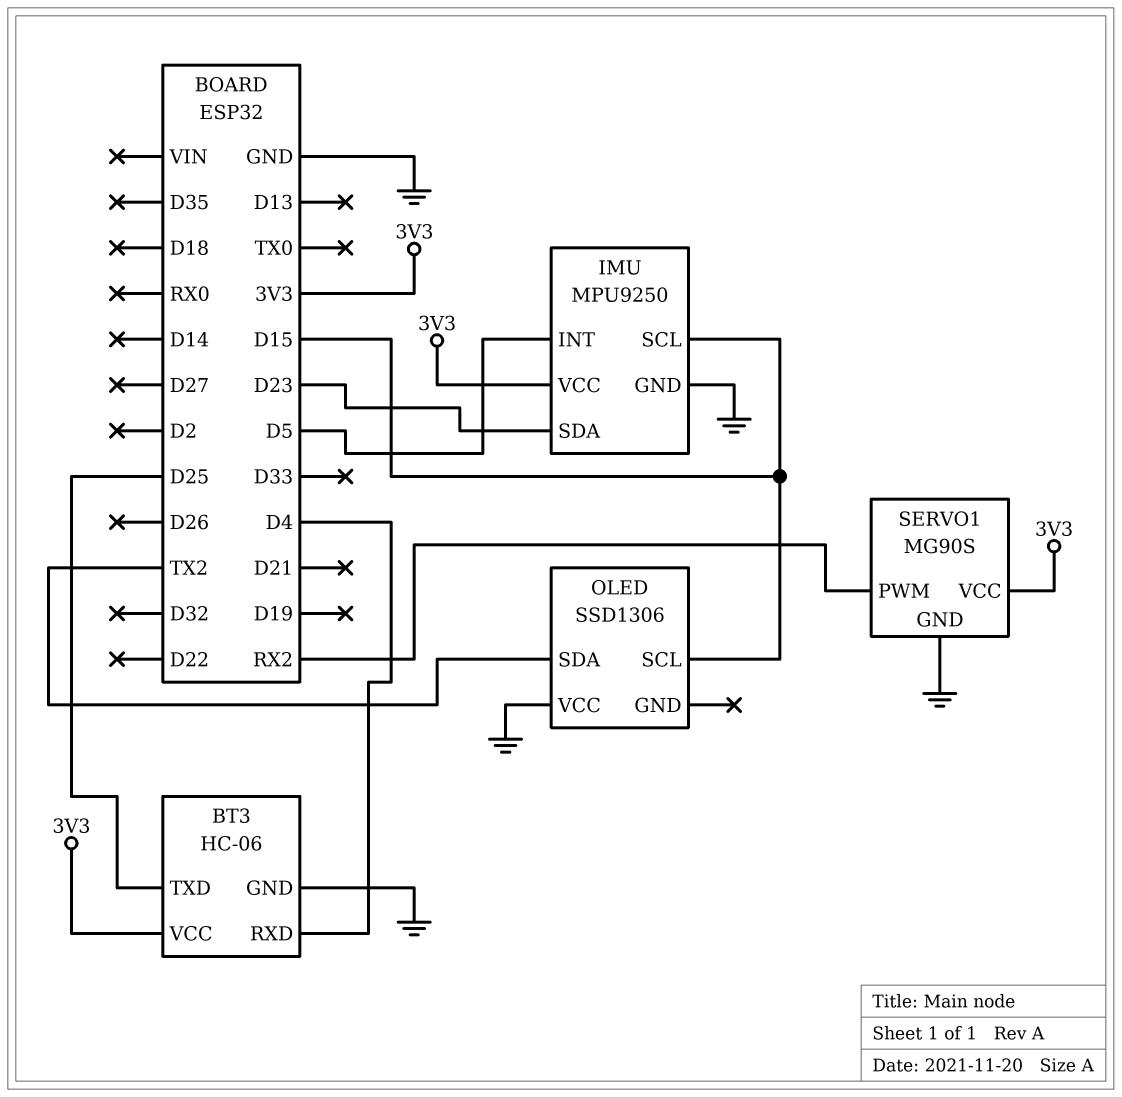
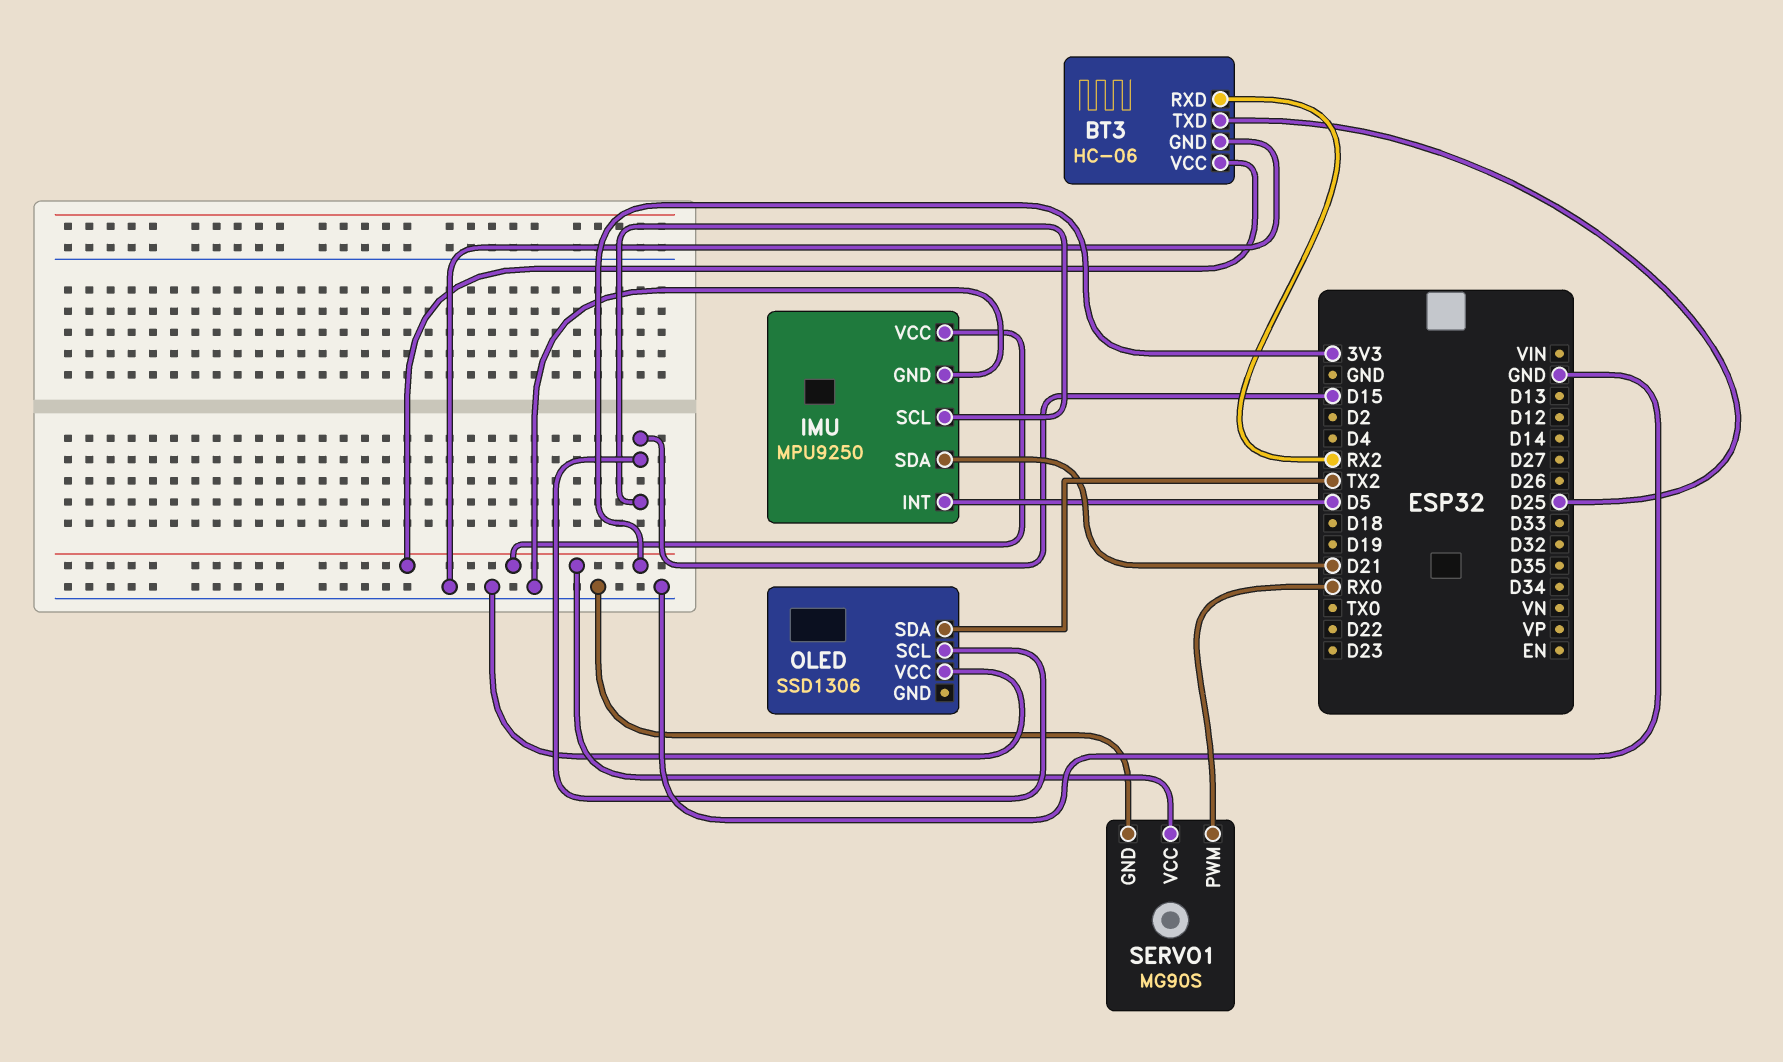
BT3 pin RXD: D4 -> RX2
IMU pin SDA: D23 -> D21
SERVO1 pin PWM: RX2 -> RX0

